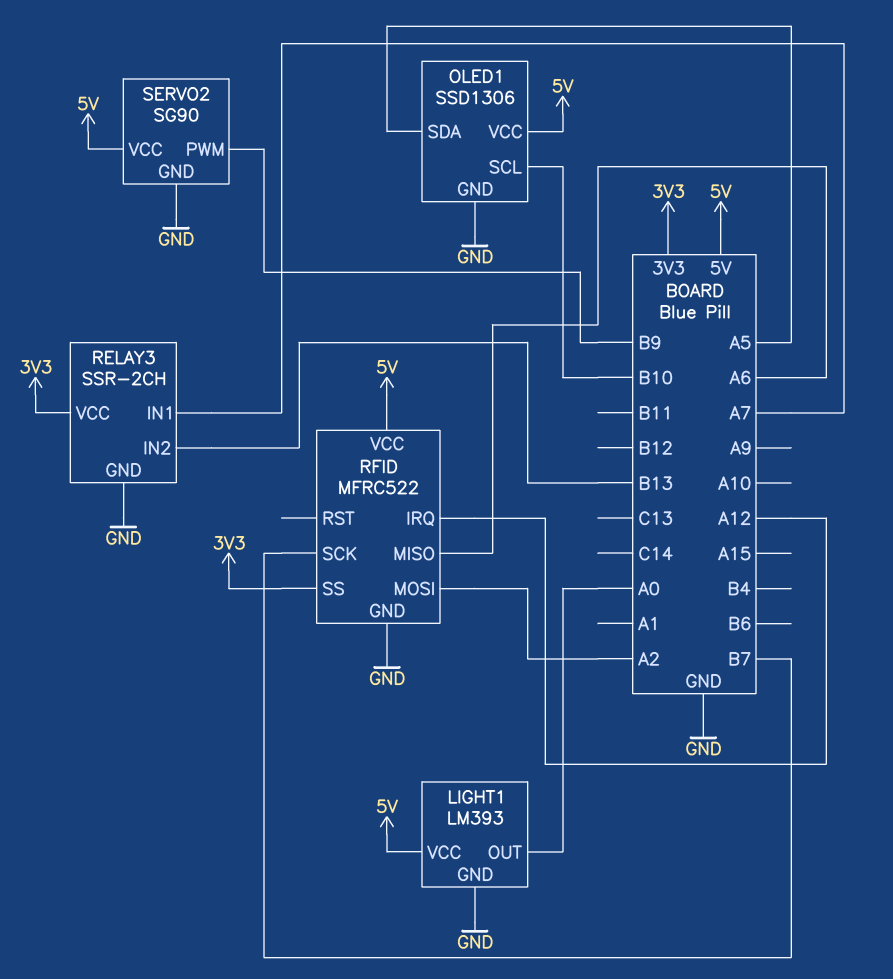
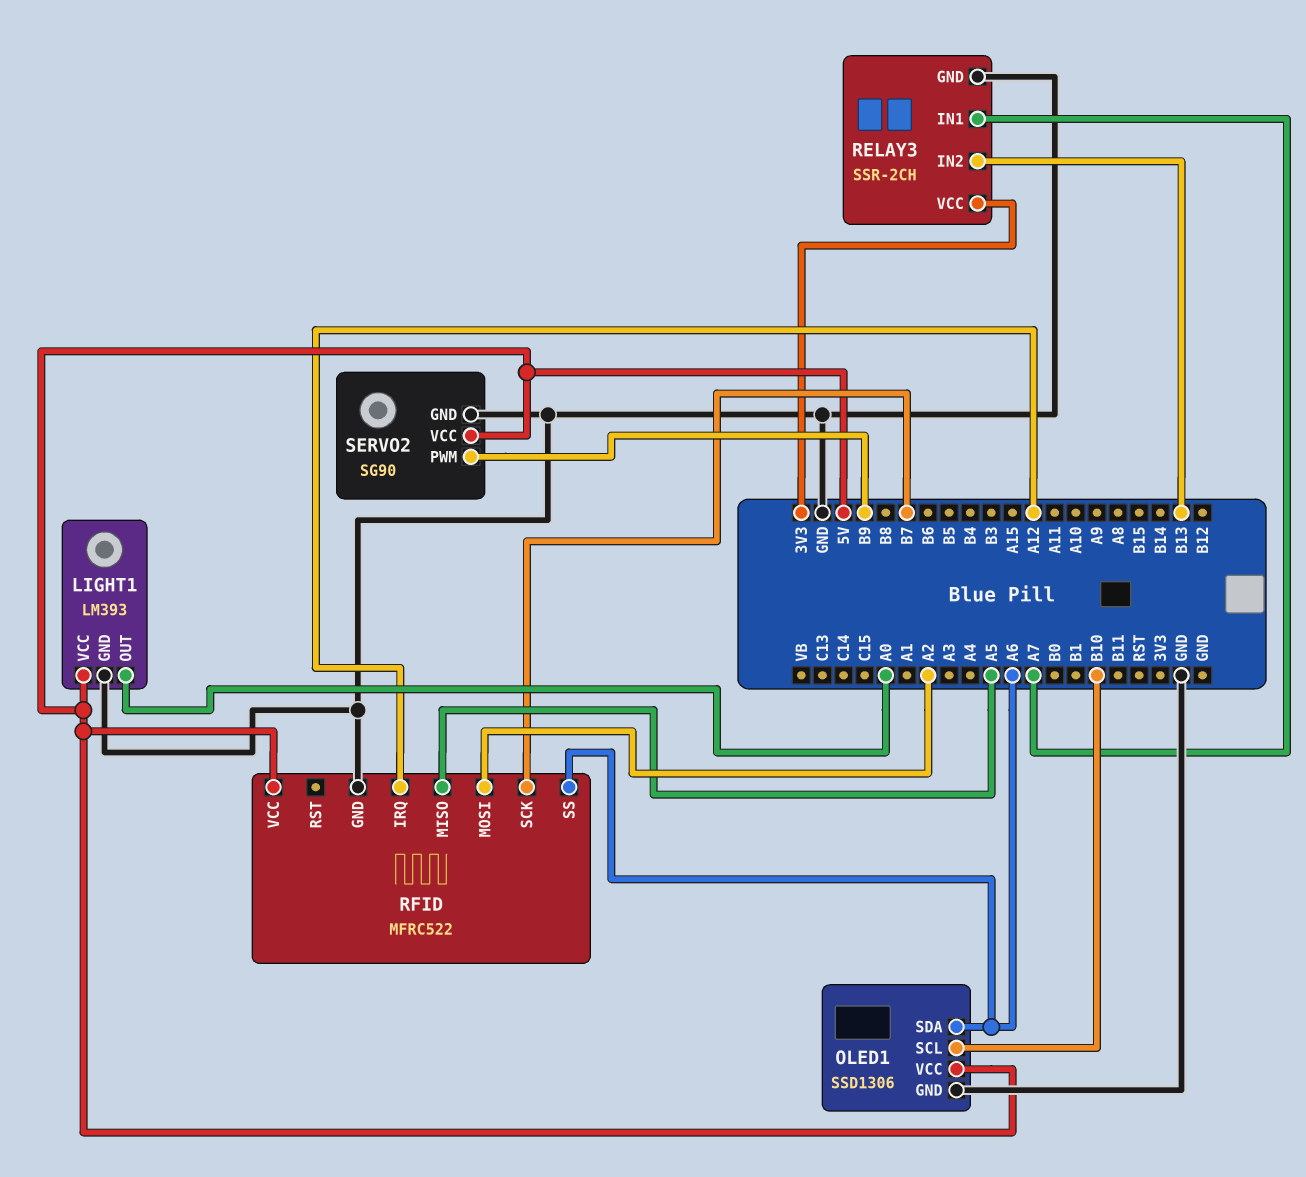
OLED1 pin SDA: A5 -> A6
RFID pin MISO: A6 -> A5
RFID pin SS: 3V3 -> A6

